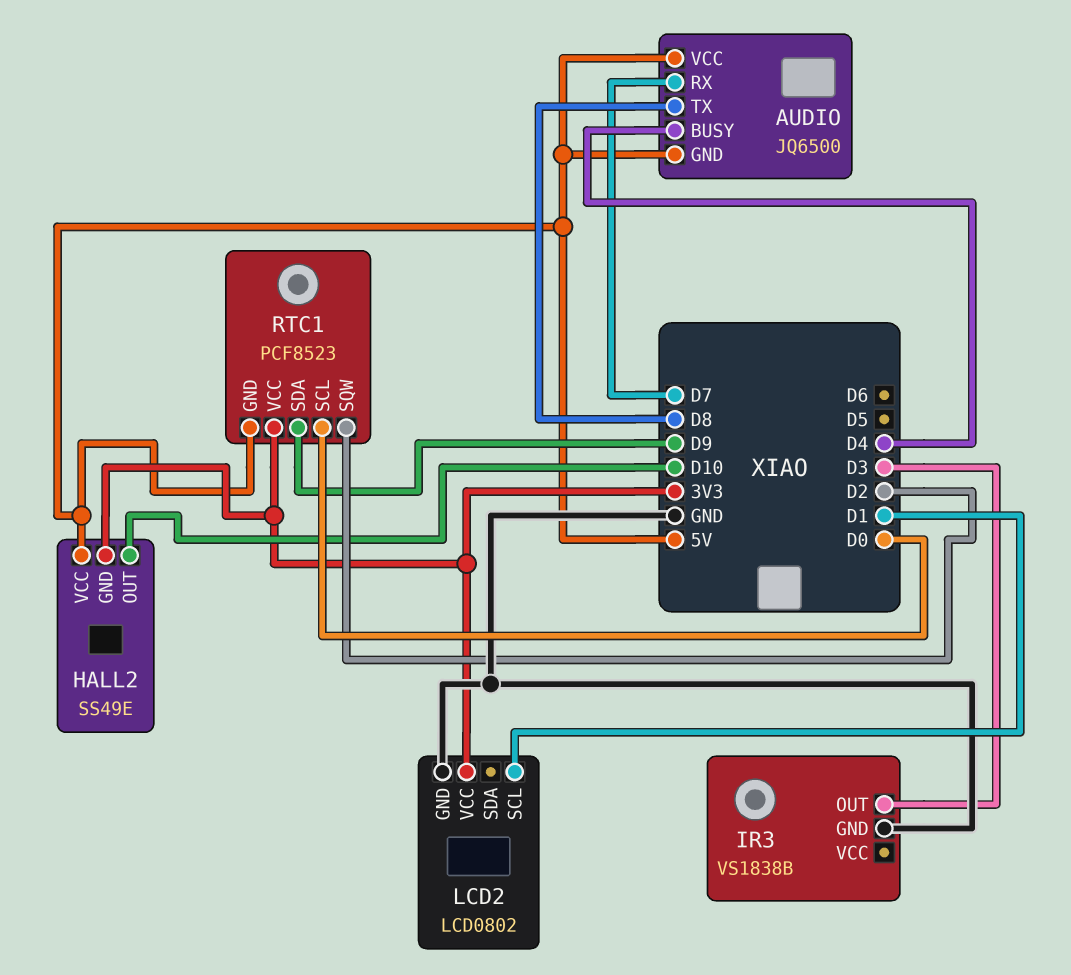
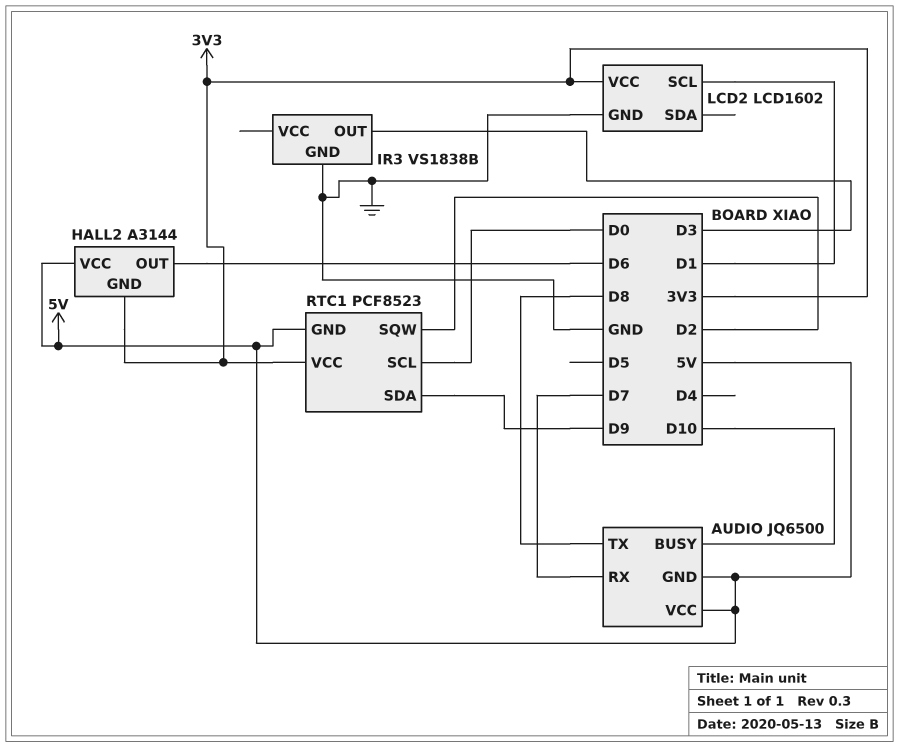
AUDIO pin BUSY: D4 -> D10
HALL2: SS49E -> A3144
HALL2 pin OUT: D10 -> D6
LCD2: LCD0802 -> LCD1602

